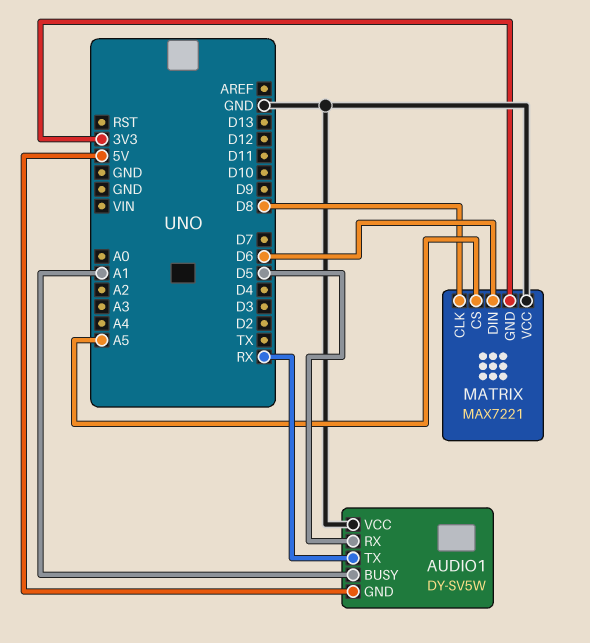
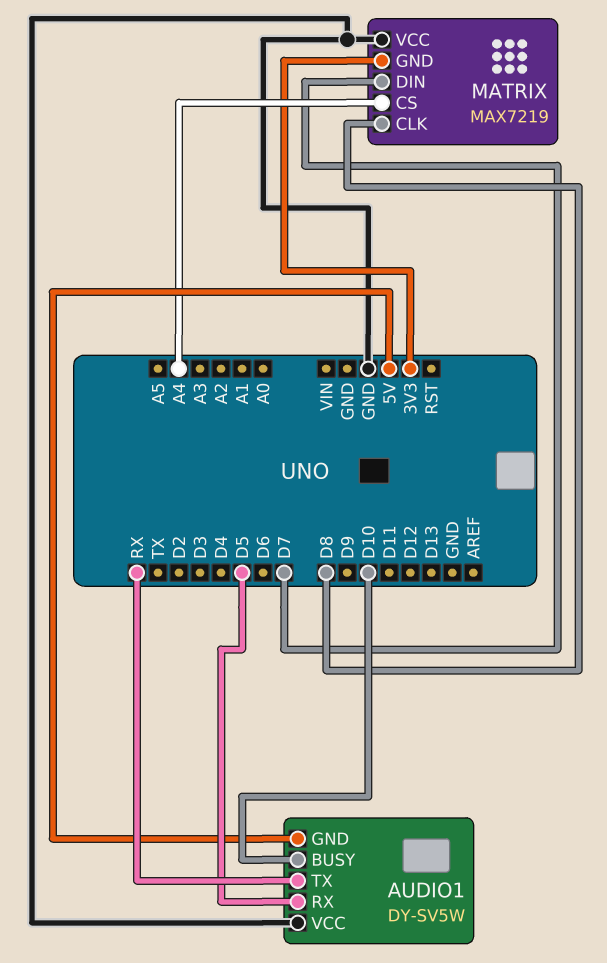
AUDIO1 pin BUSY: A1 -> D10
MATRIX: MAX7221 -> MAX7219
MATRIX pin CS: A5 -> A4
MATRIX pin DIN: D6 -> D7

